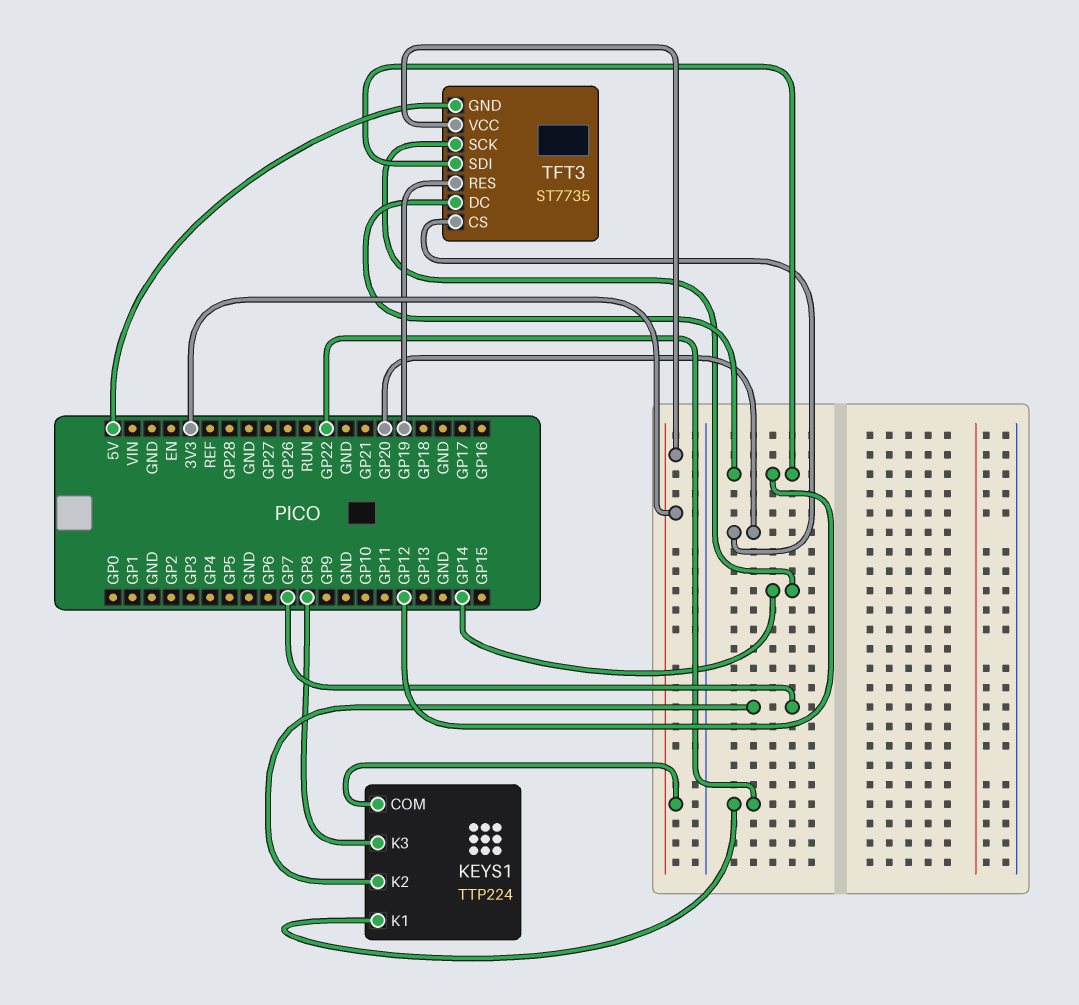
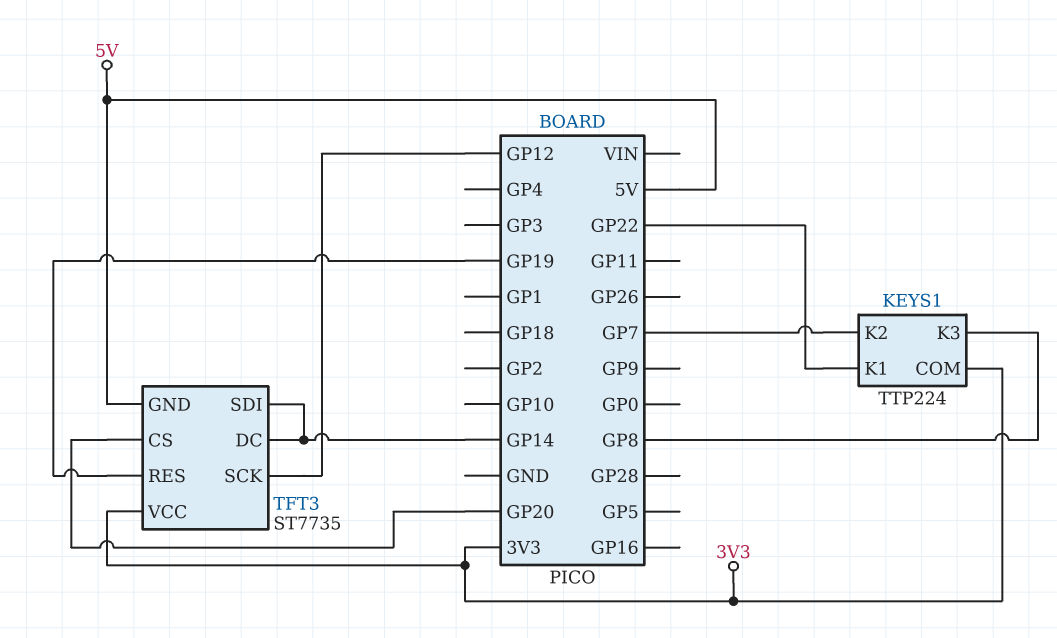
TFT3 pin DC: GP12 -> GP14
TFT3 pin SCK: GP14 -> GP12
TFT3 pin SDI: GP12 -> GP14

